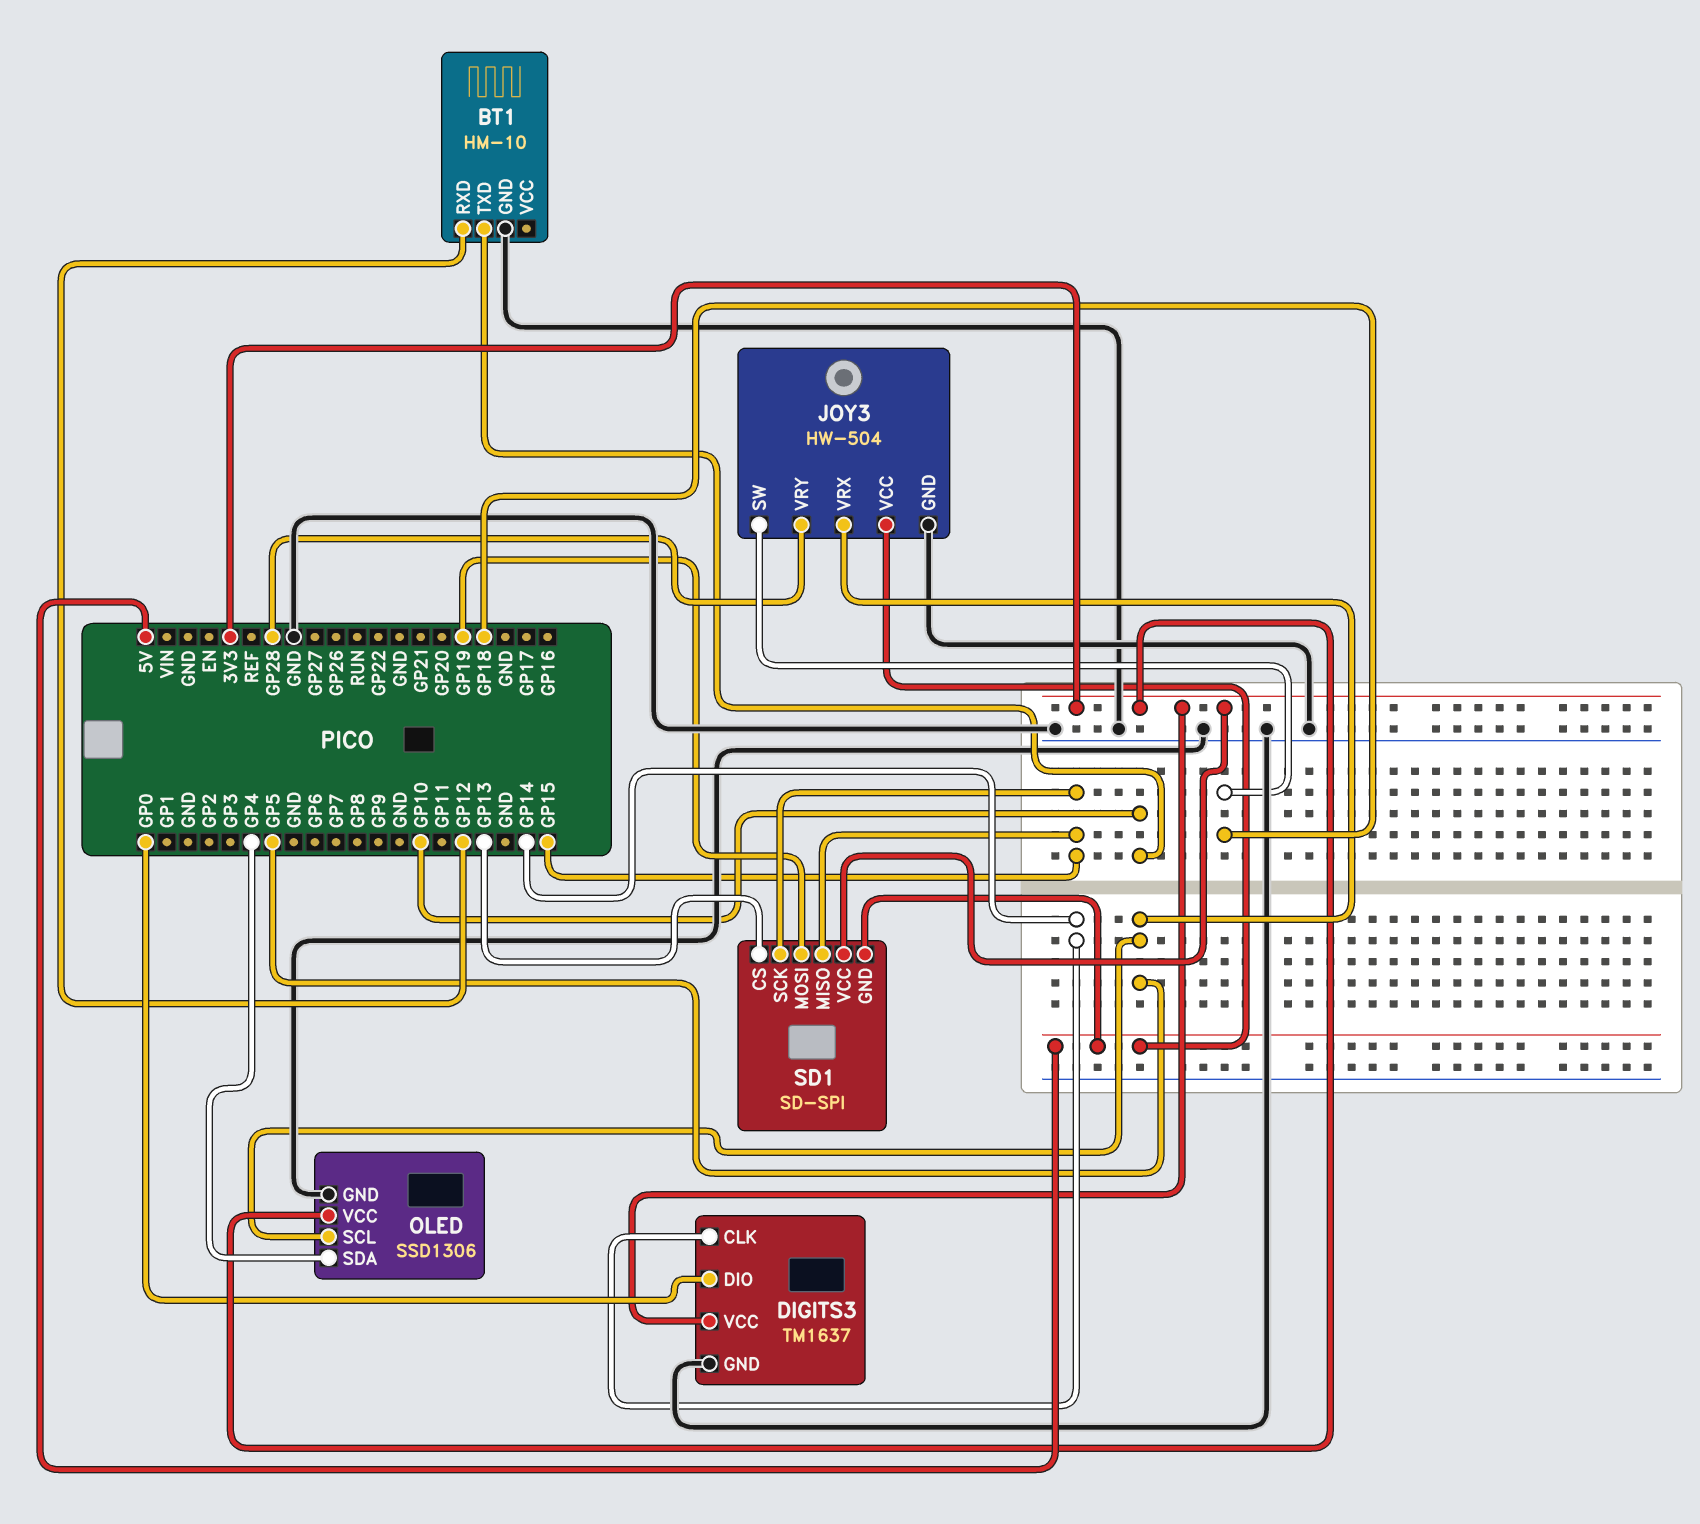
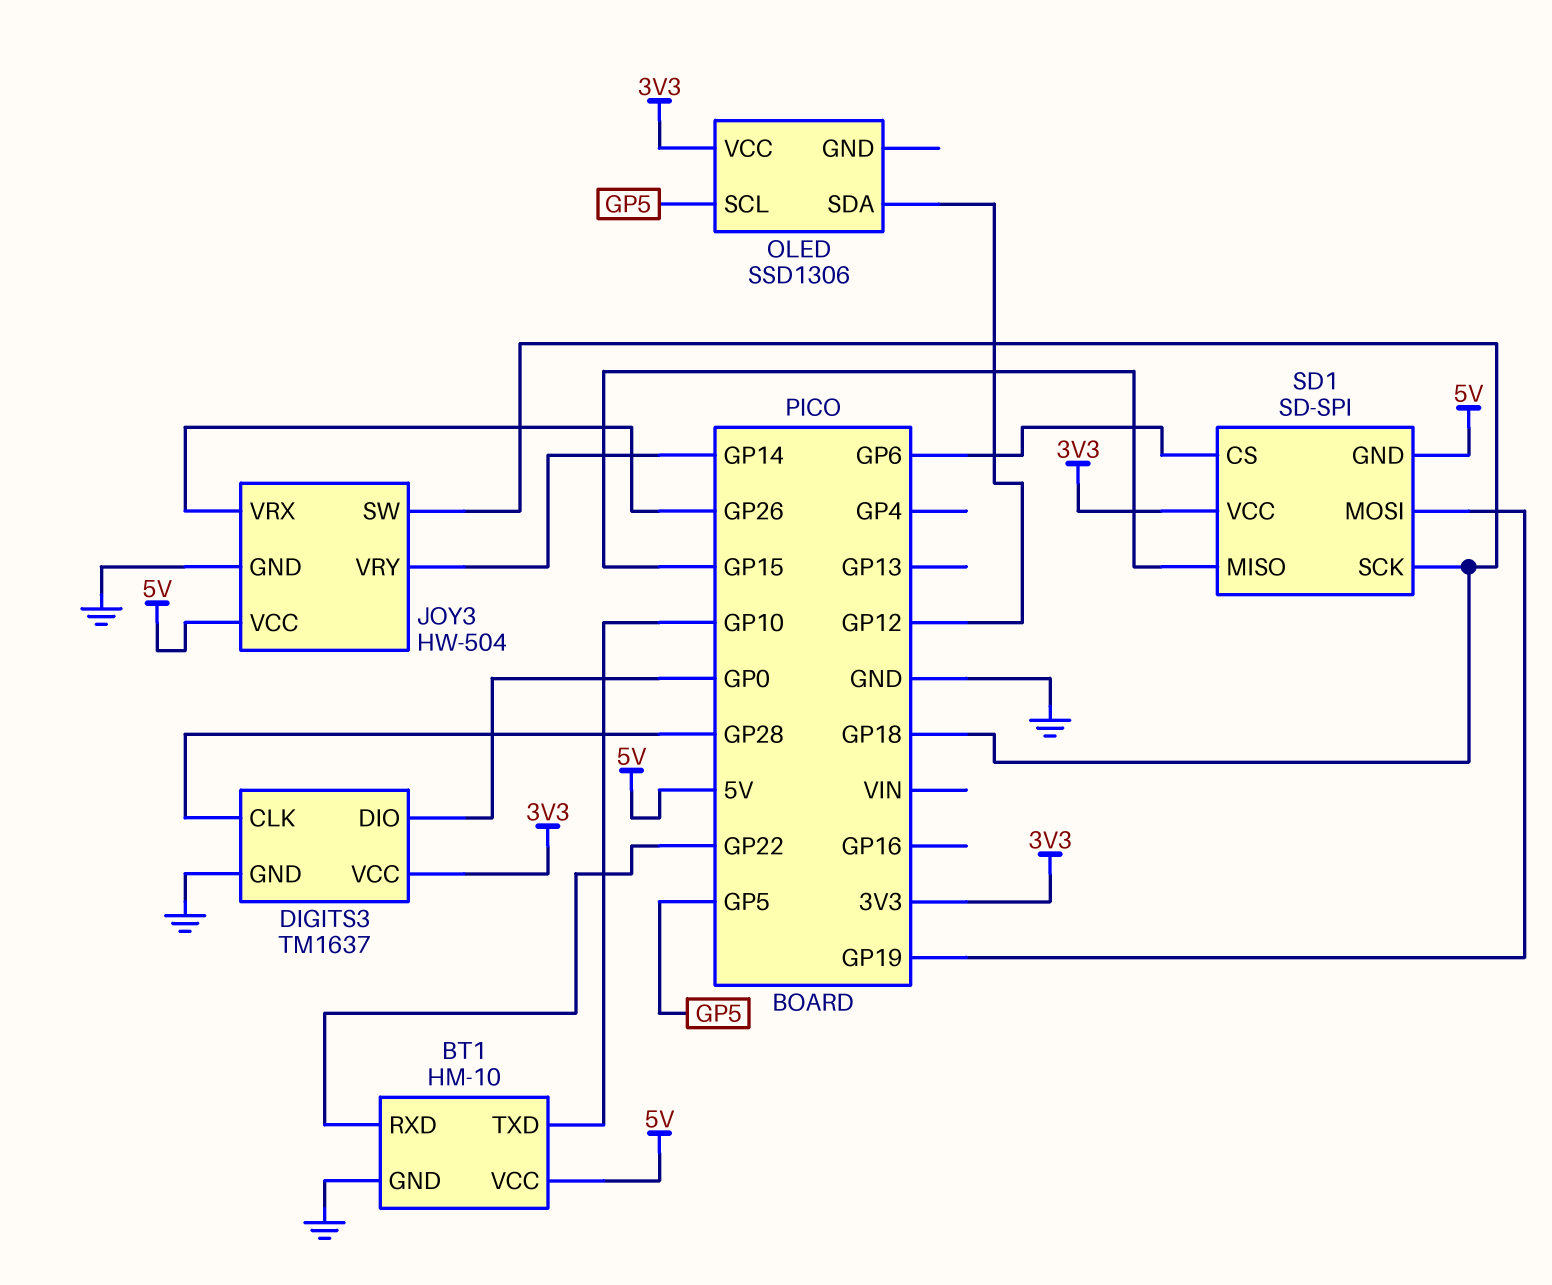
BT1 pin RXD: GP12 -> GP22
BT1 pin VCC: none -> 5V
DIGITS3 pin CLK: GP14 -> GP28
JOY3 pin VRX: GP5 -> GP26
JOY3 pin VRY: GP28 -> GP14
OLED pin GND: GND -> none
OLED pin SDA: GP4 -> GP12
SD1 pin CS: GP13 -> GP6
SD1 pin SCK: GP15 -> GP18

